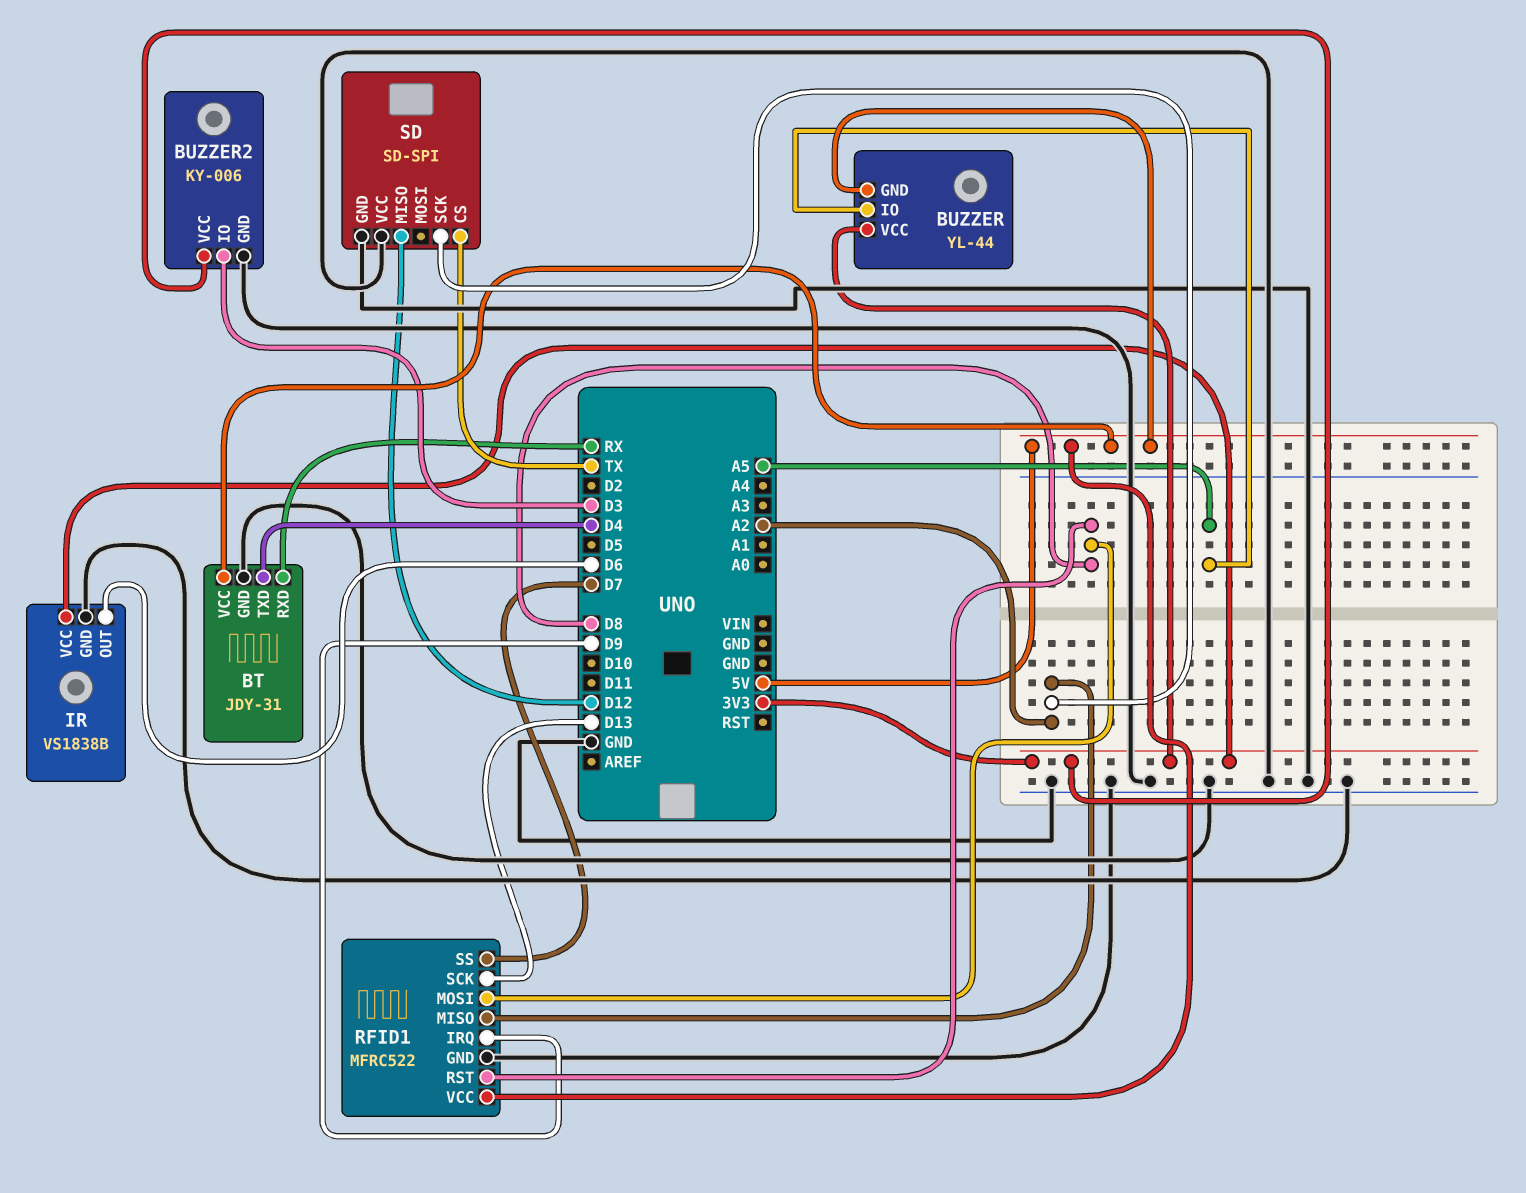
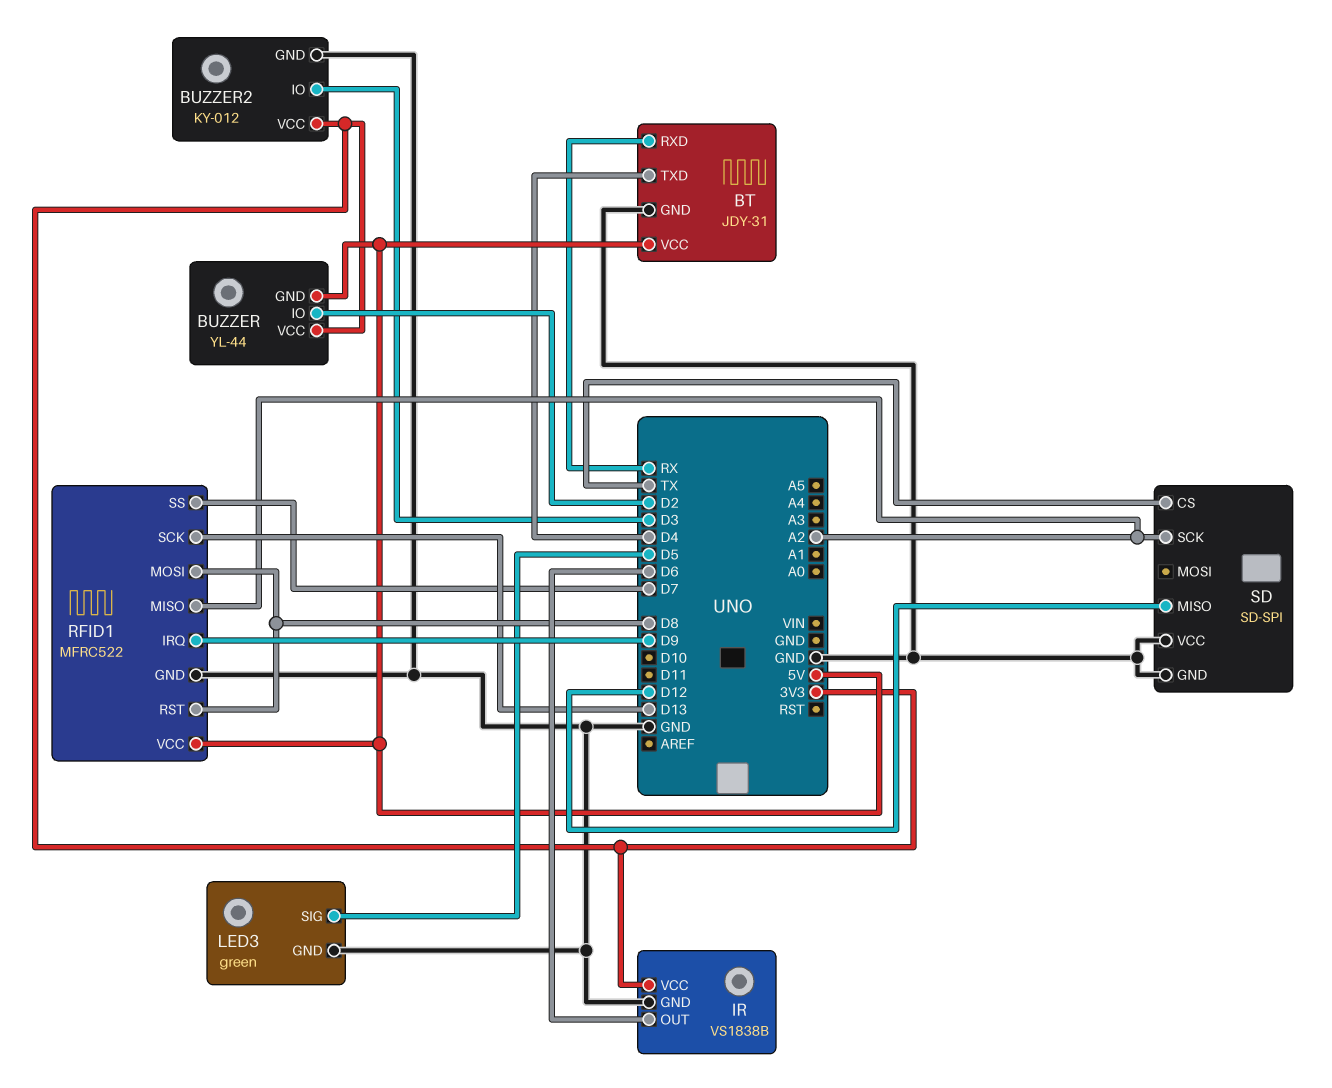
BUZZER pin IO: A5 -> D2
BUZZER2: KY-006 -> KY-012
LED3: none -> green
LED3 pin GND: none -> GND
LED3 pin SIG: none -> D5

